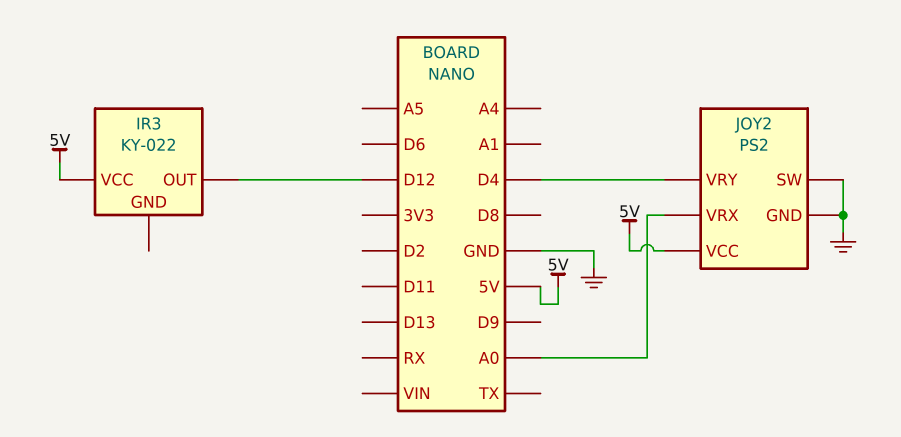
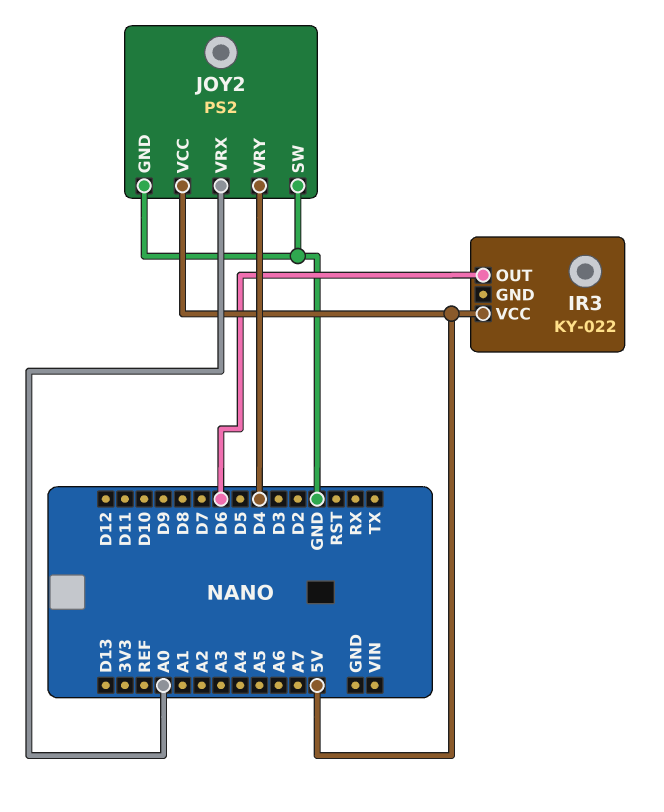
IR3 pin OUT: D12 -> D6

